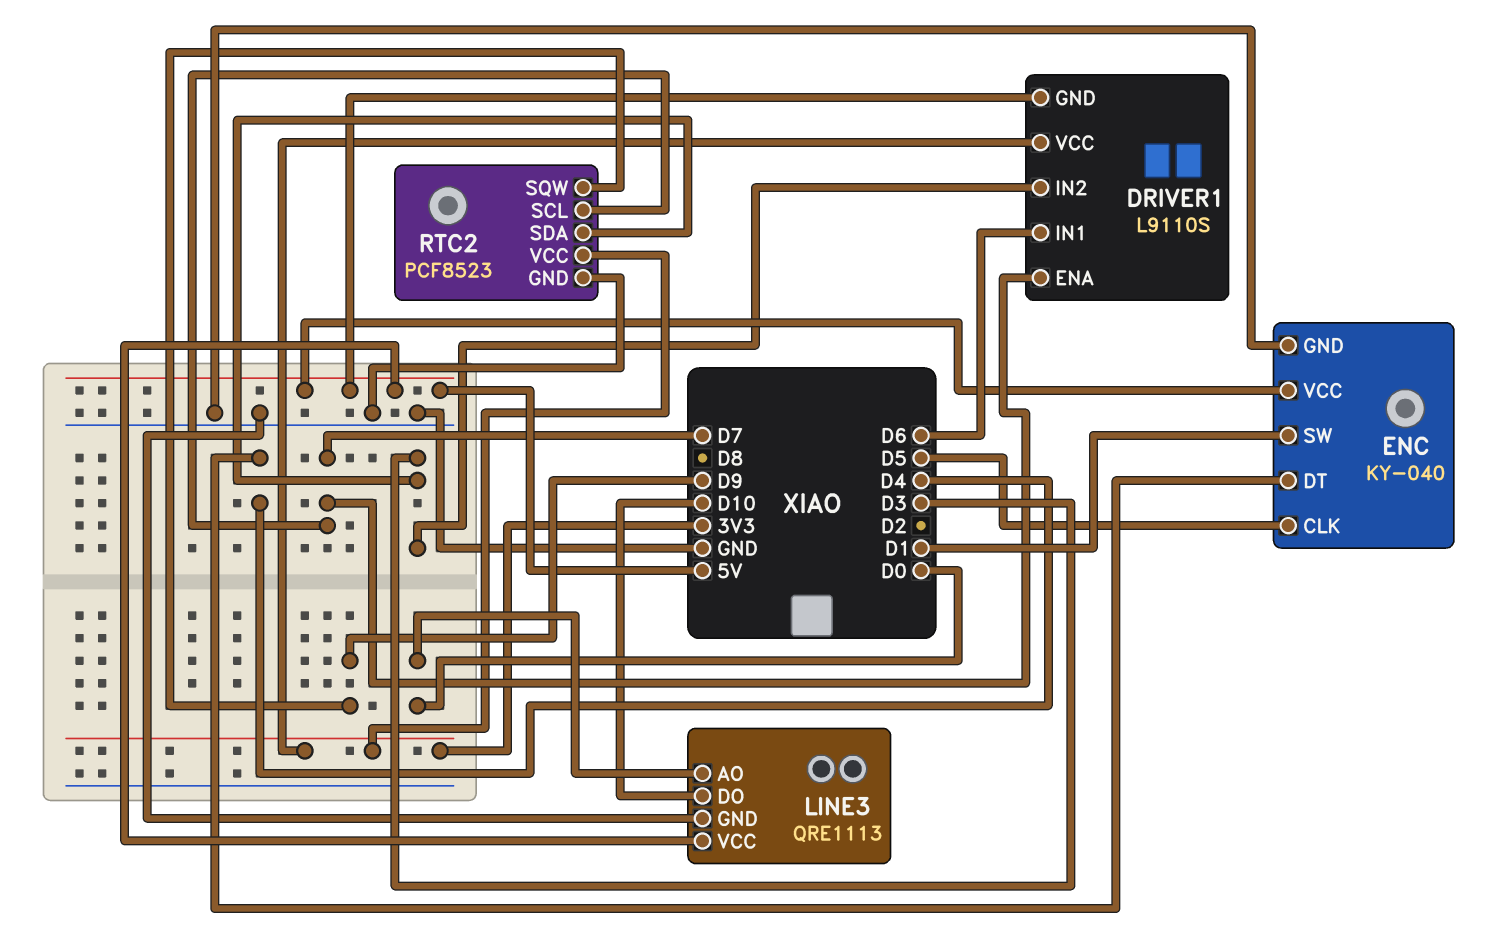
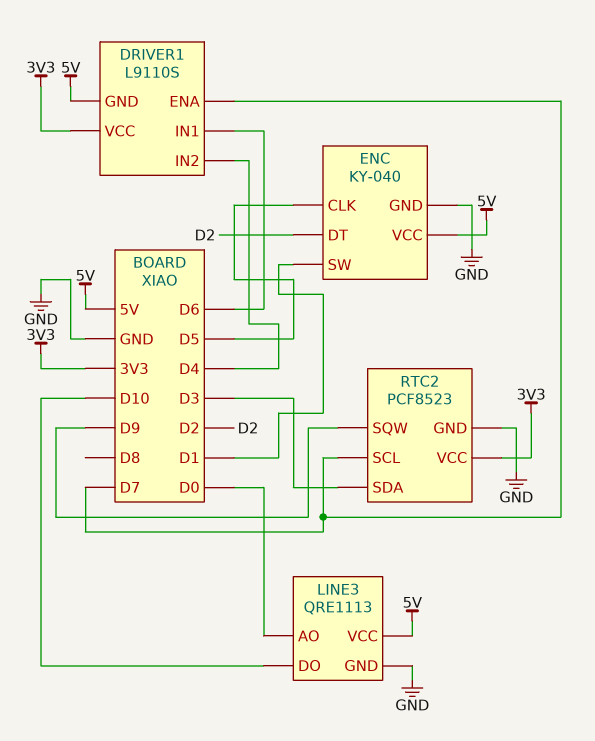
DRIVER1 pin IN2: D3 -> D4
ENC pin DT: D4 -> D2

